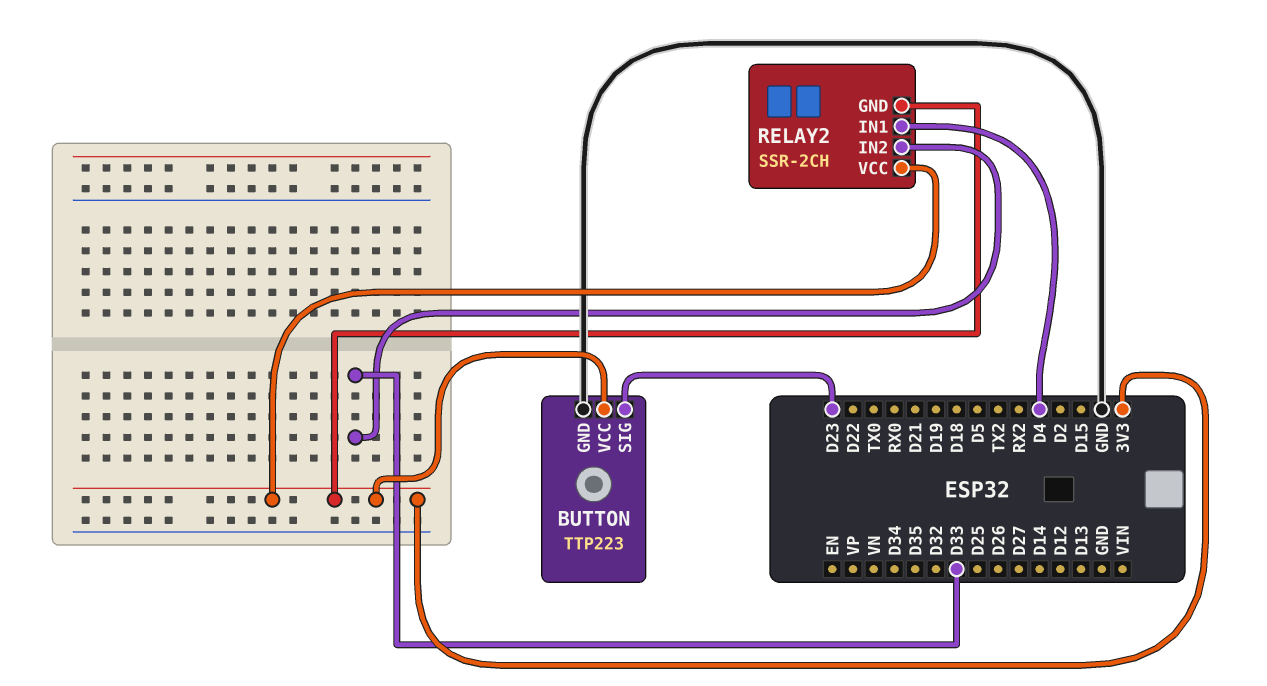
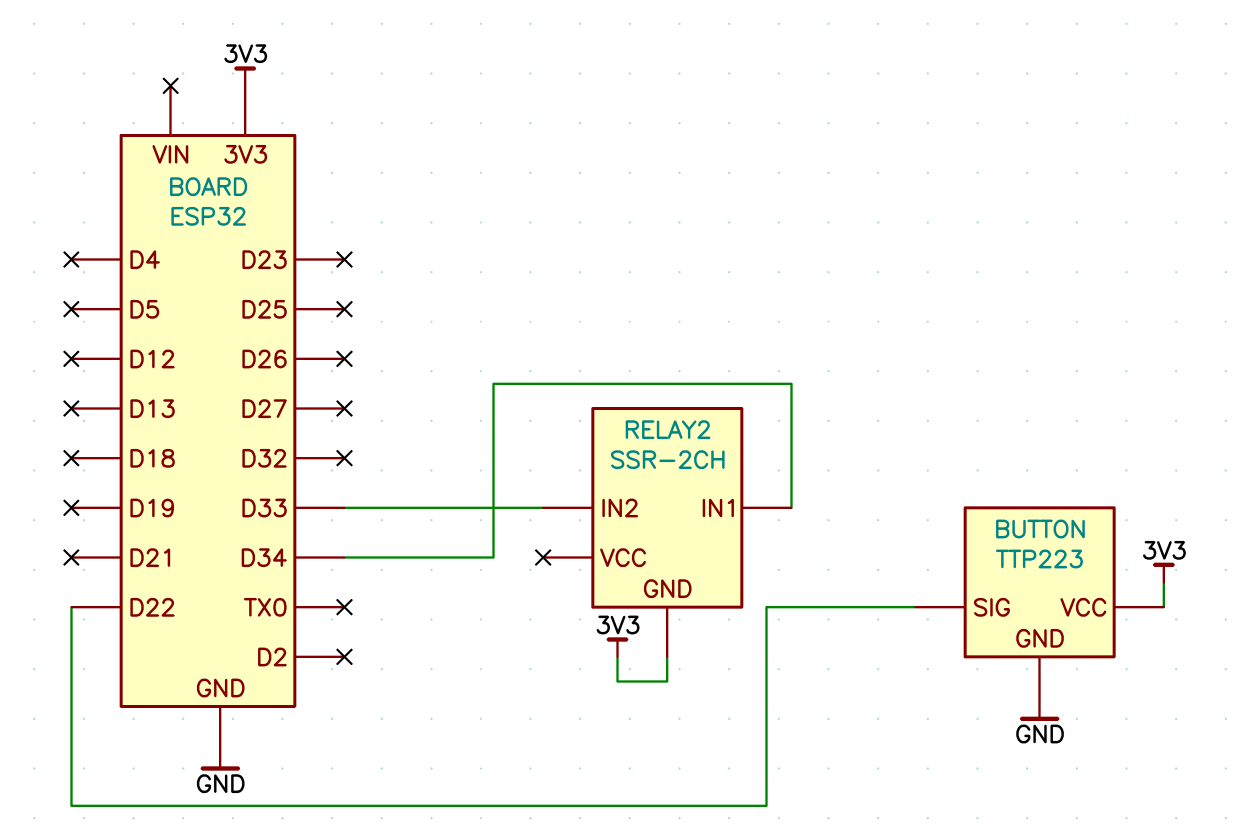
BUTTON pin SIG: D23 -> D22
RELAY2 pin IN1: D4 -> D34
RELAY2 pin VCC: 3V3 -> none

